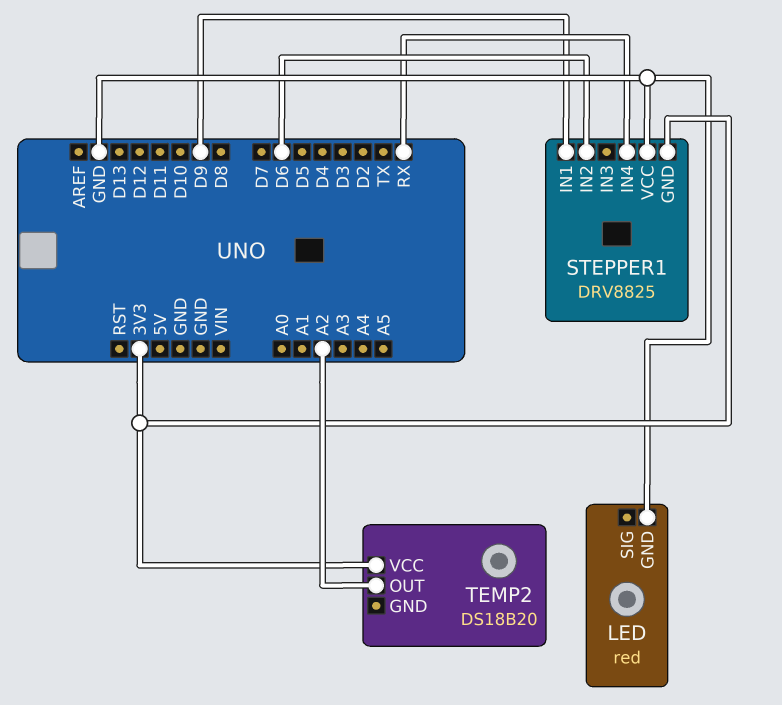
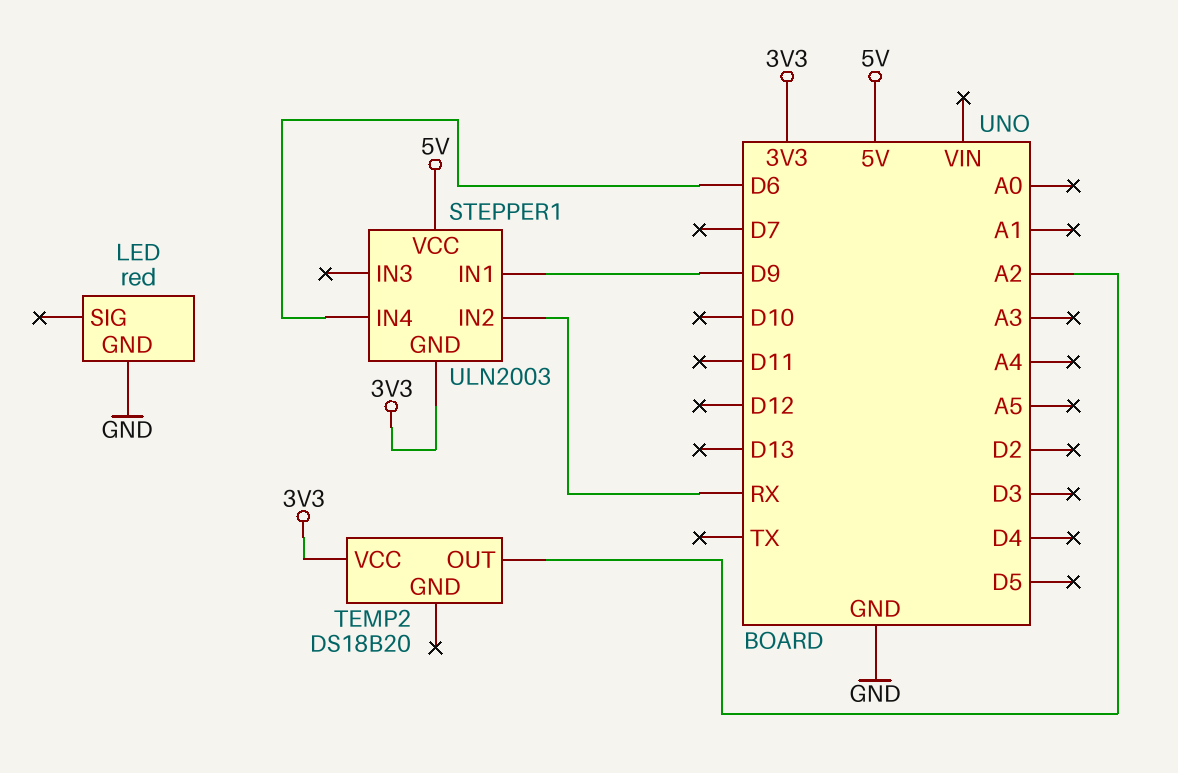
STEPPER1: DRV8825 -> ULN2003
STEPPER1 pin IN2: D6 -> RX
STEPPER1 pin IN4: RX -> D6
STEPPER1 pin VCC: GND -> 5V

